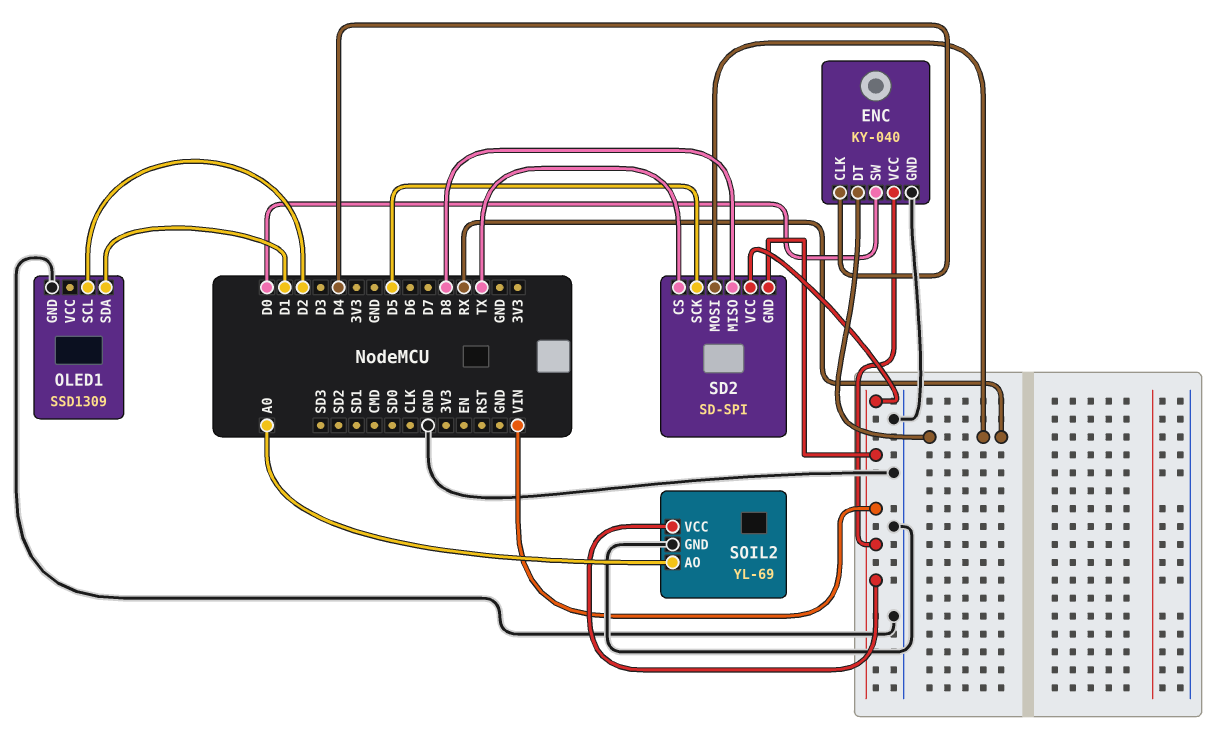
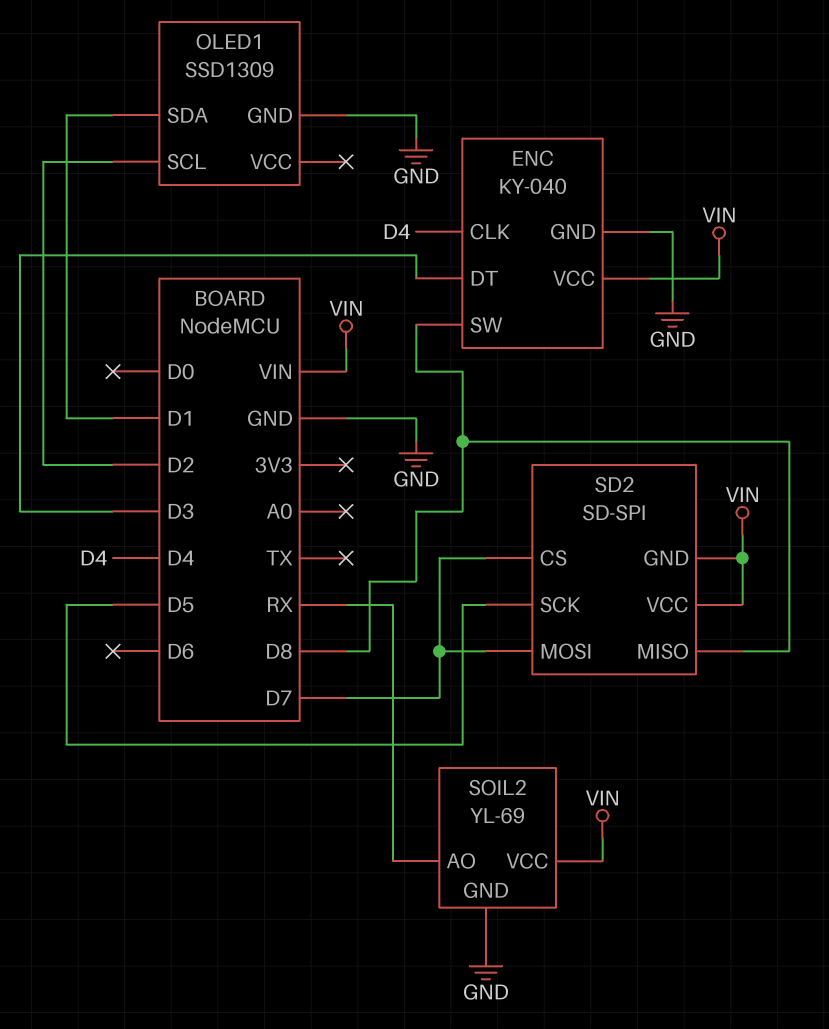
ENC pin DT: RX -> D3
ENC pin SW: D0 -> D8
SD2 pin CS: TX -> D7
SD2 pin MOSI: RX -> D7
SOIL2 pin AO: A0 -> RX

